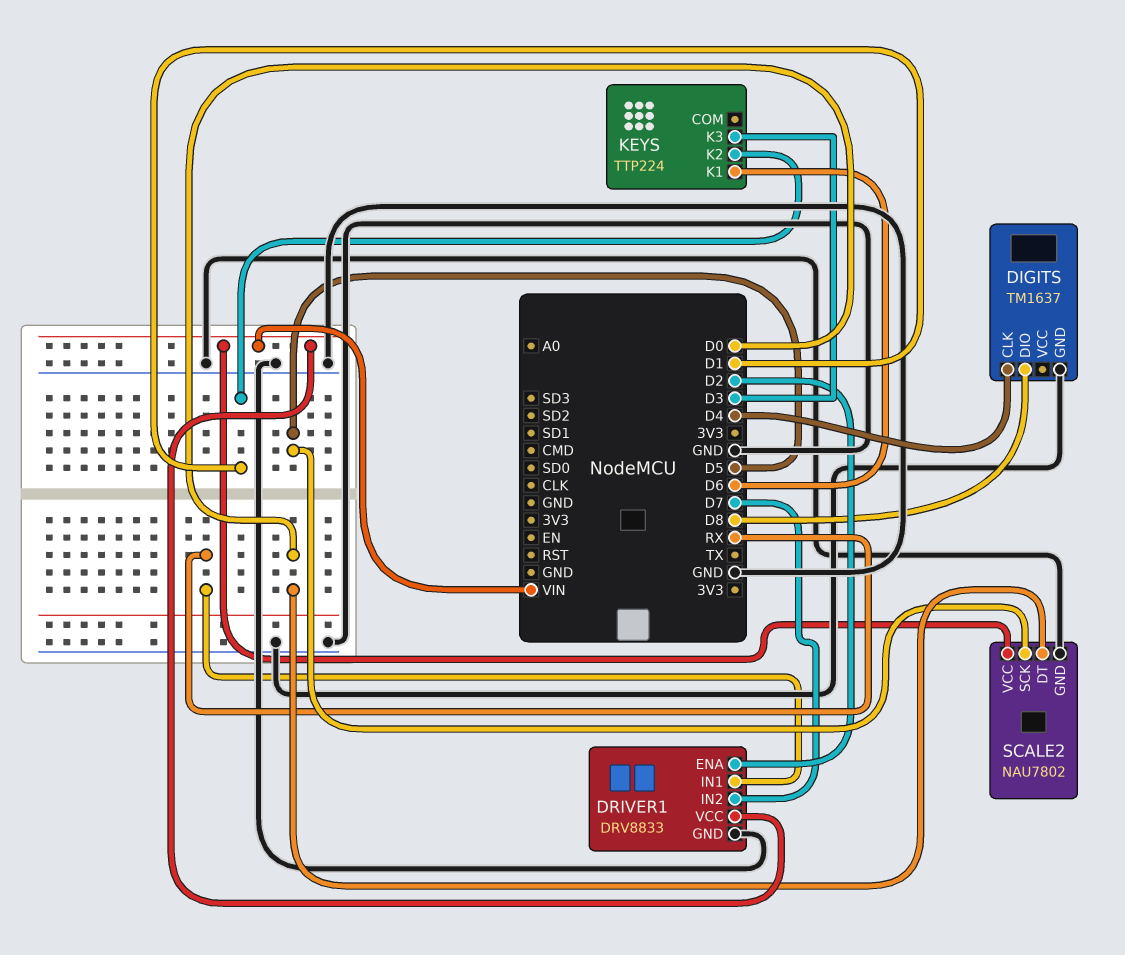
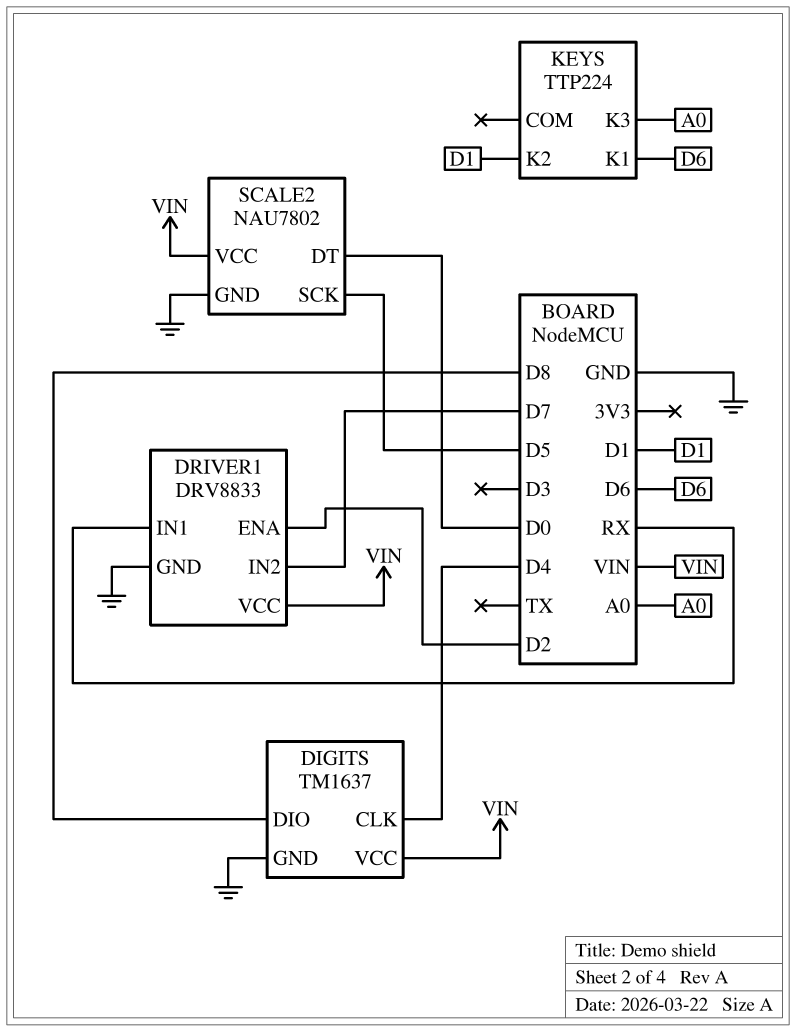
DIGITS pin VCC: none -> VIN
KEYS pin K3: D3 -> A0

